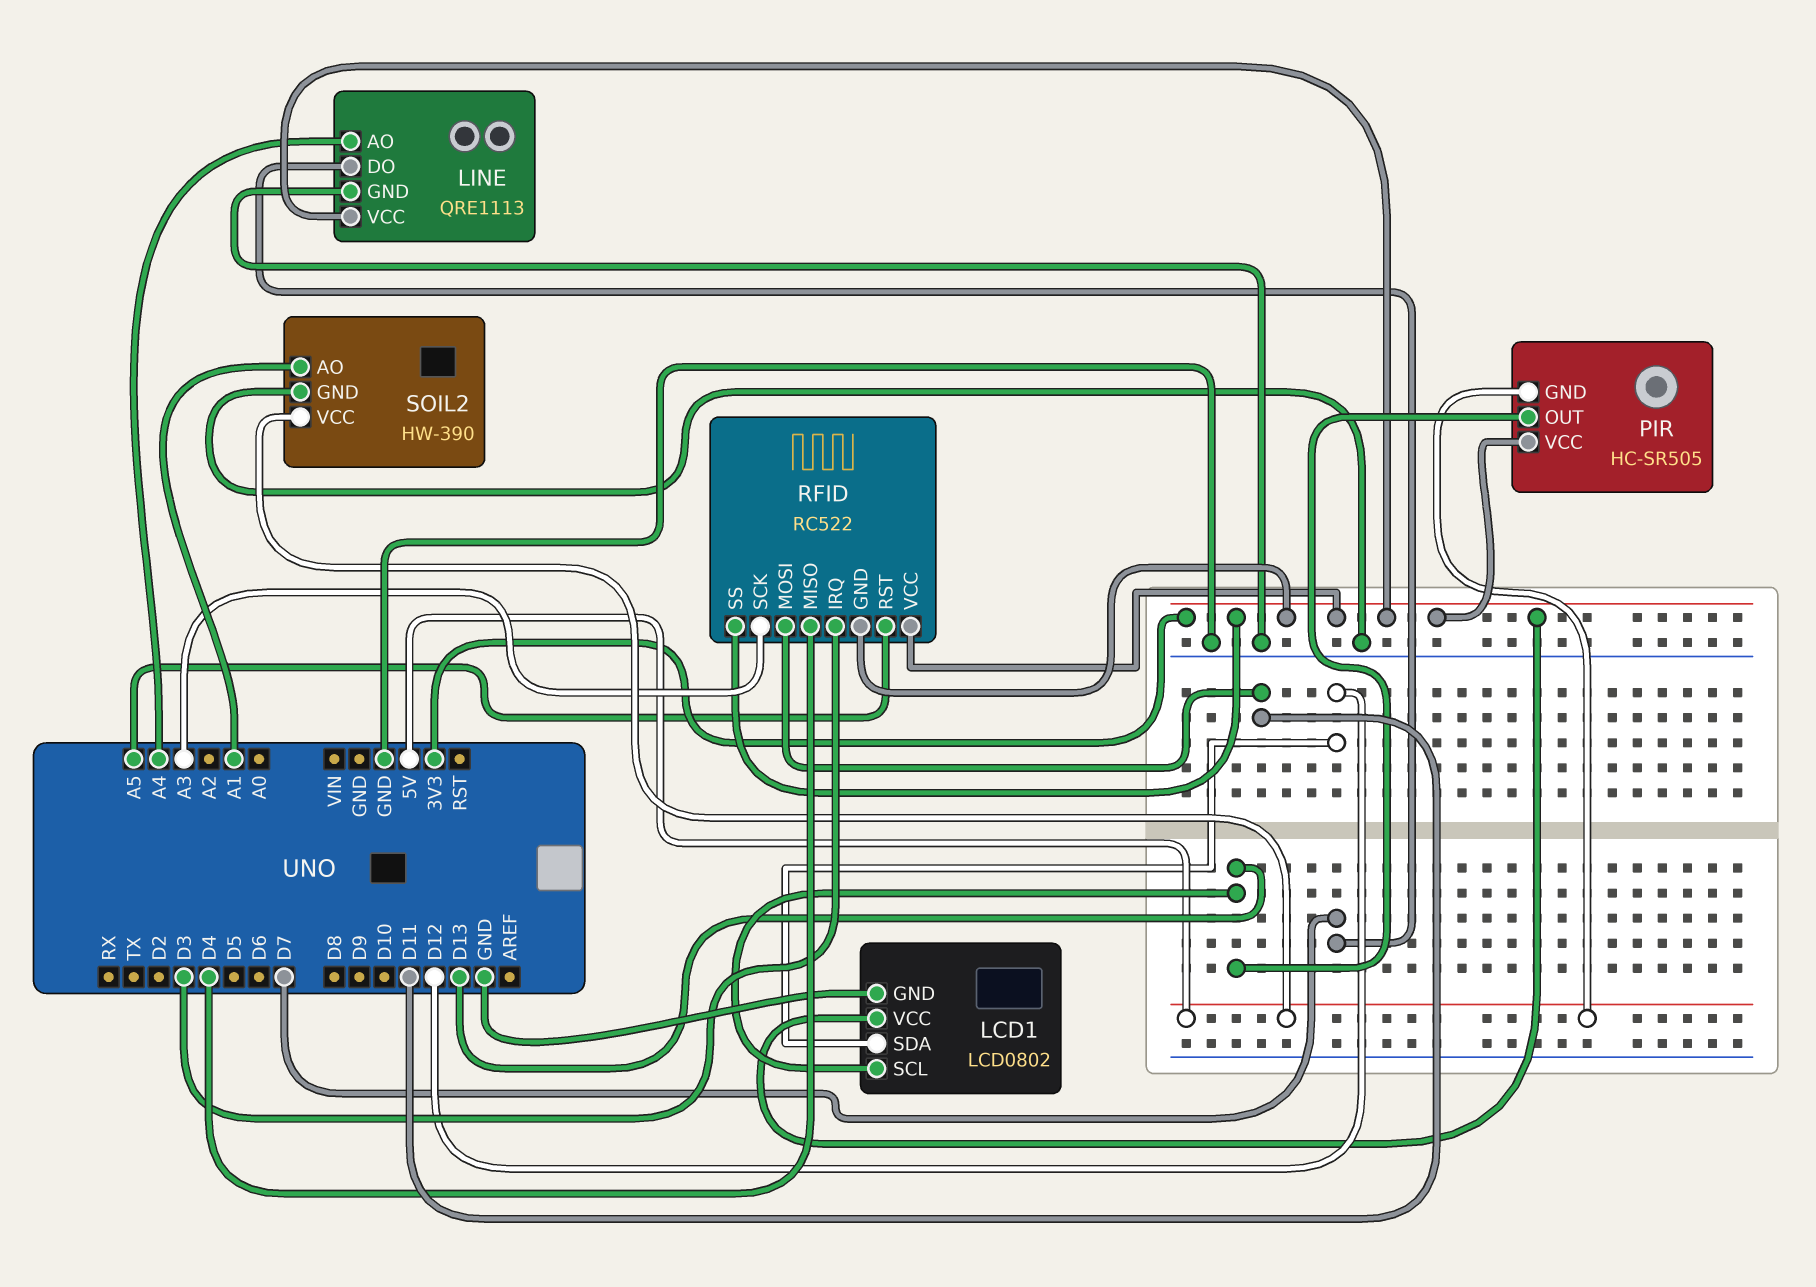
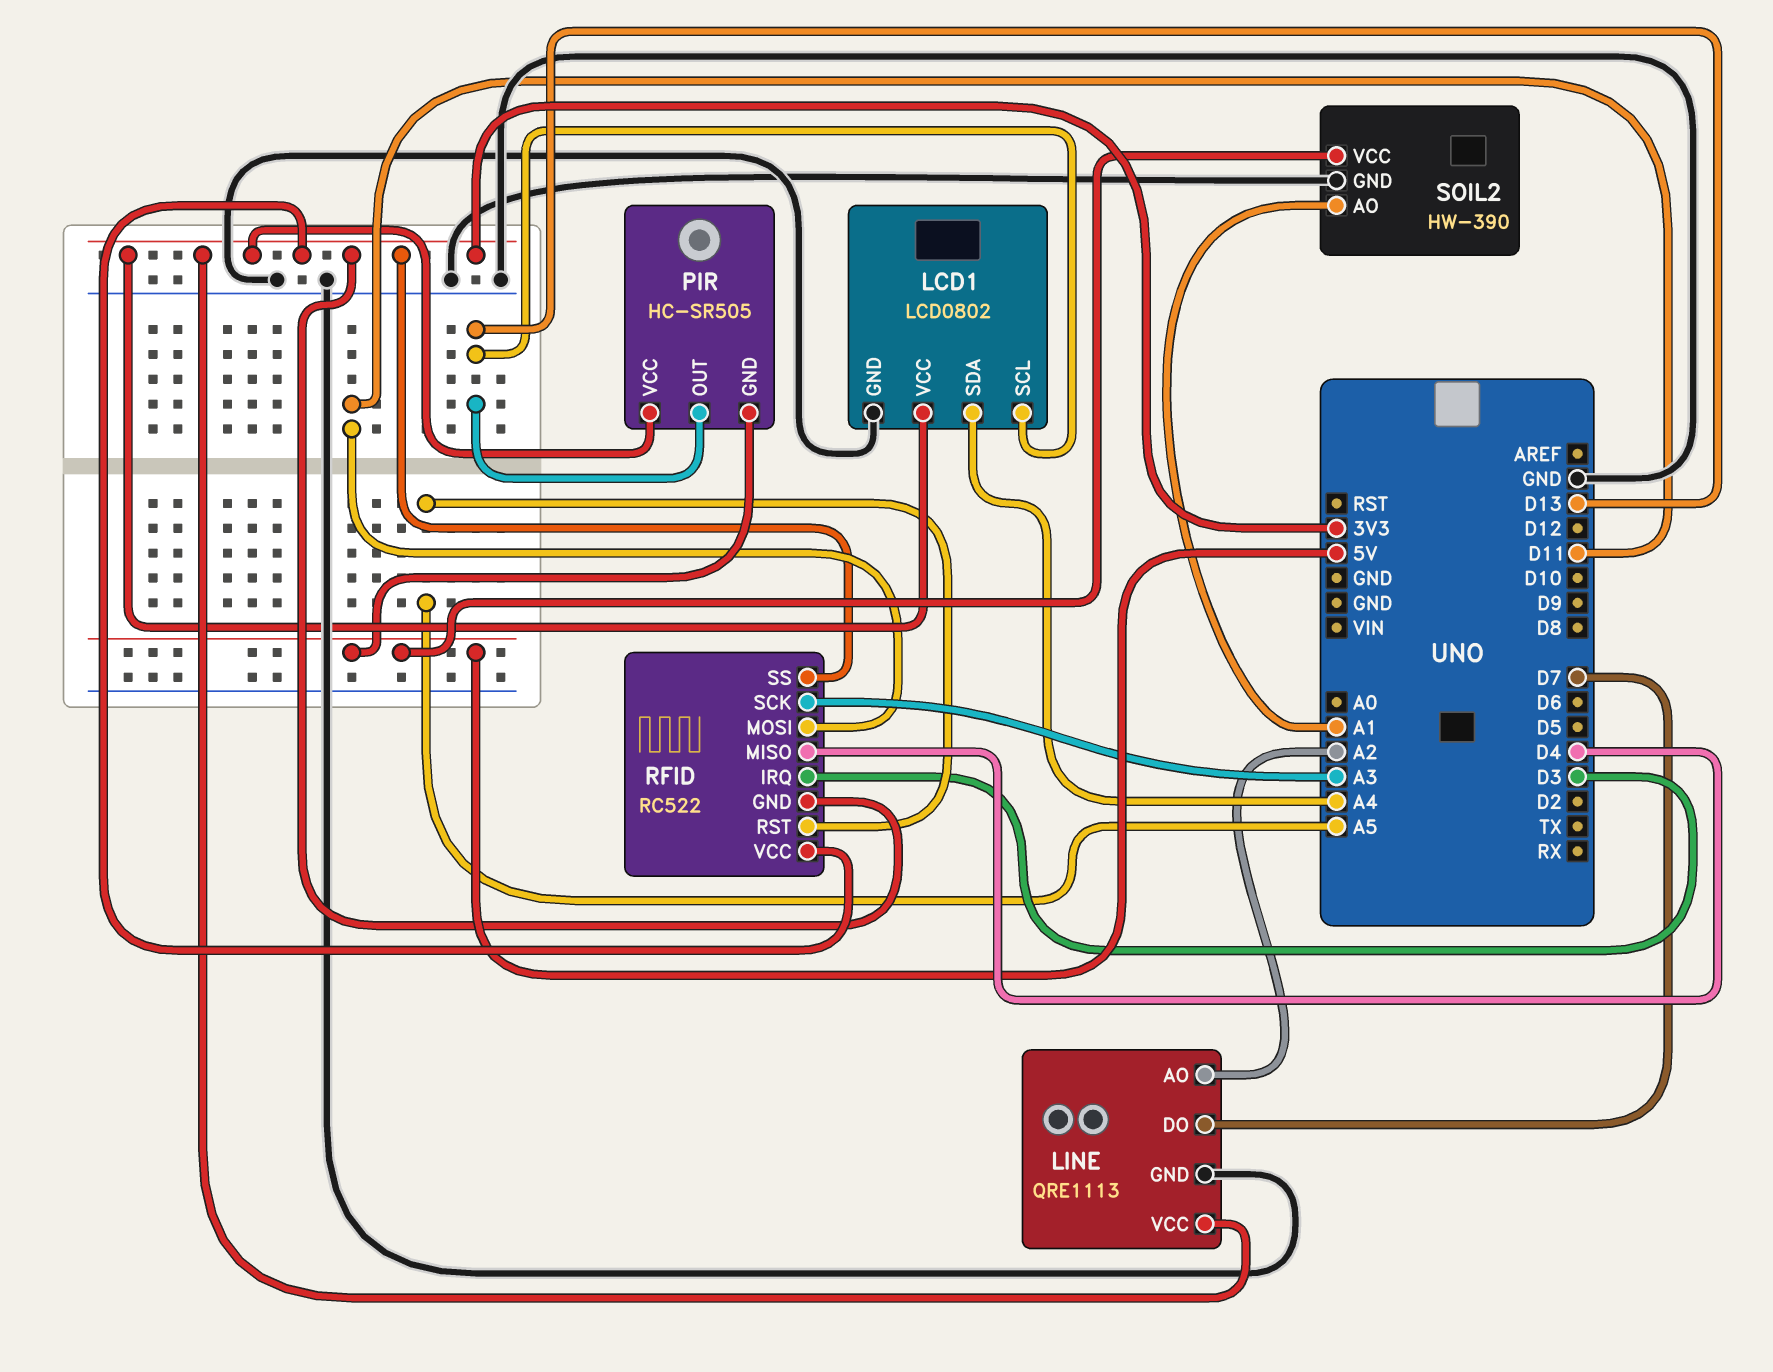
LCD1 pin SDA: D12 -> A4
LINE pin AO: A4 -> A2

